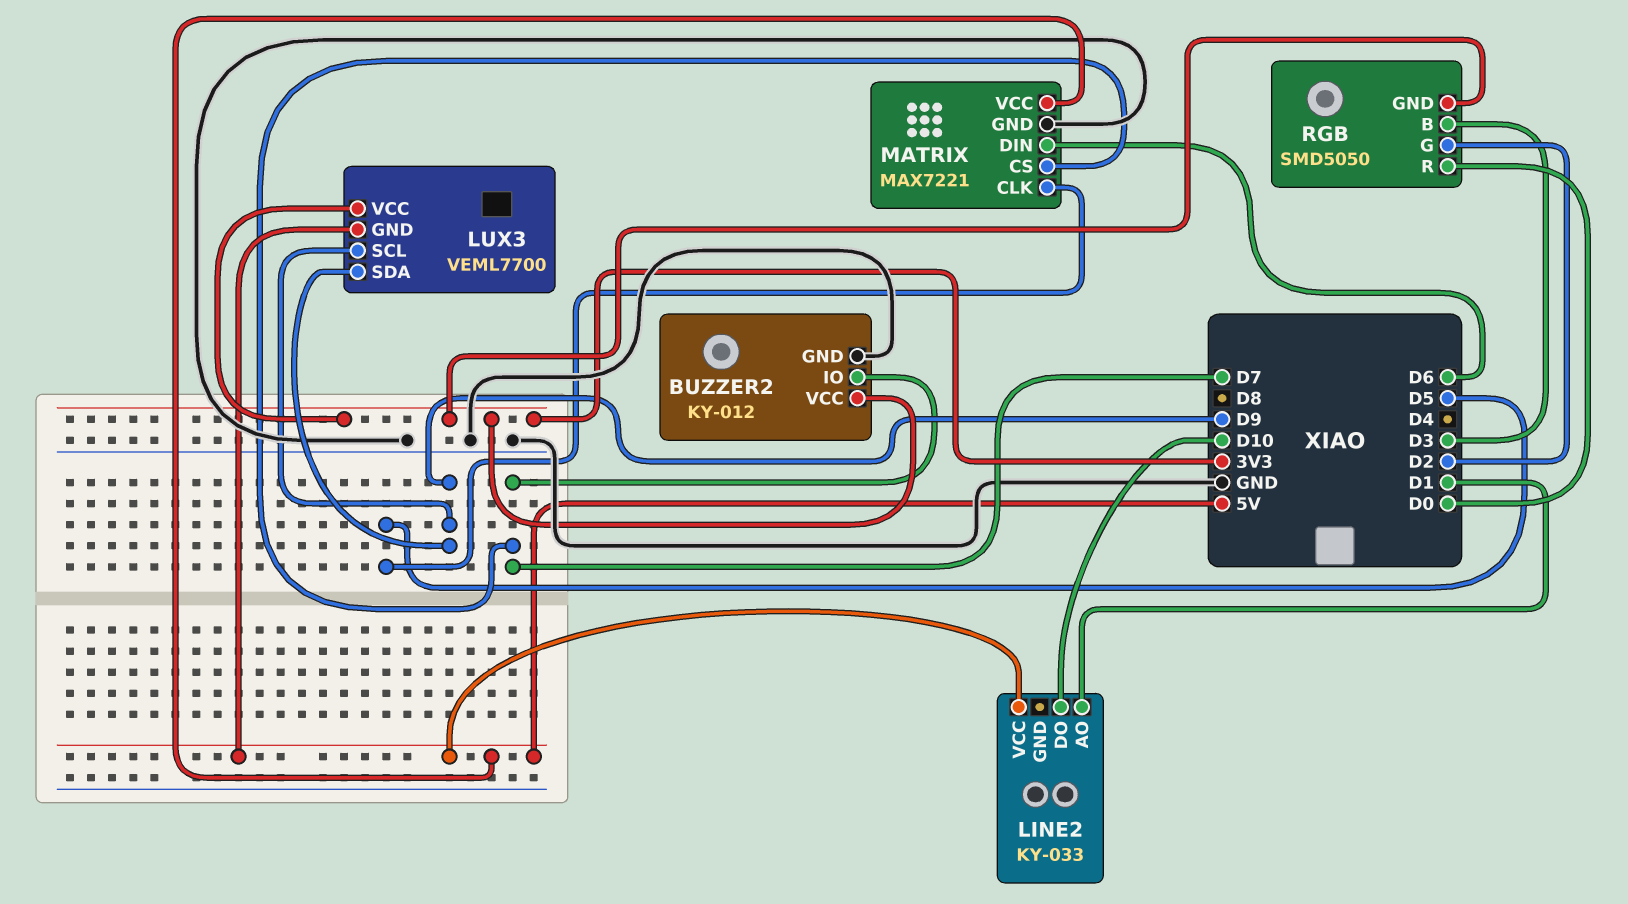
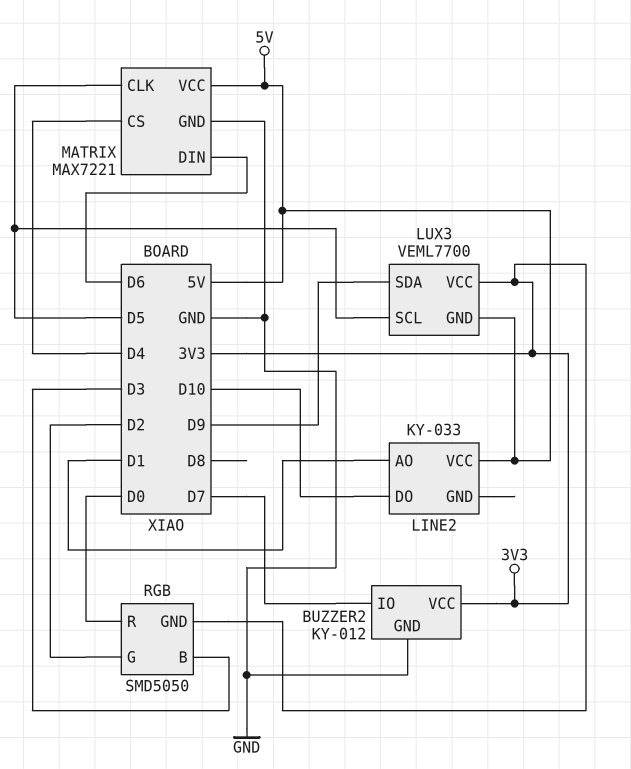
LUX3 pin SCL: D9 -> D5
MATRIX pin CS: D7 -> D4

